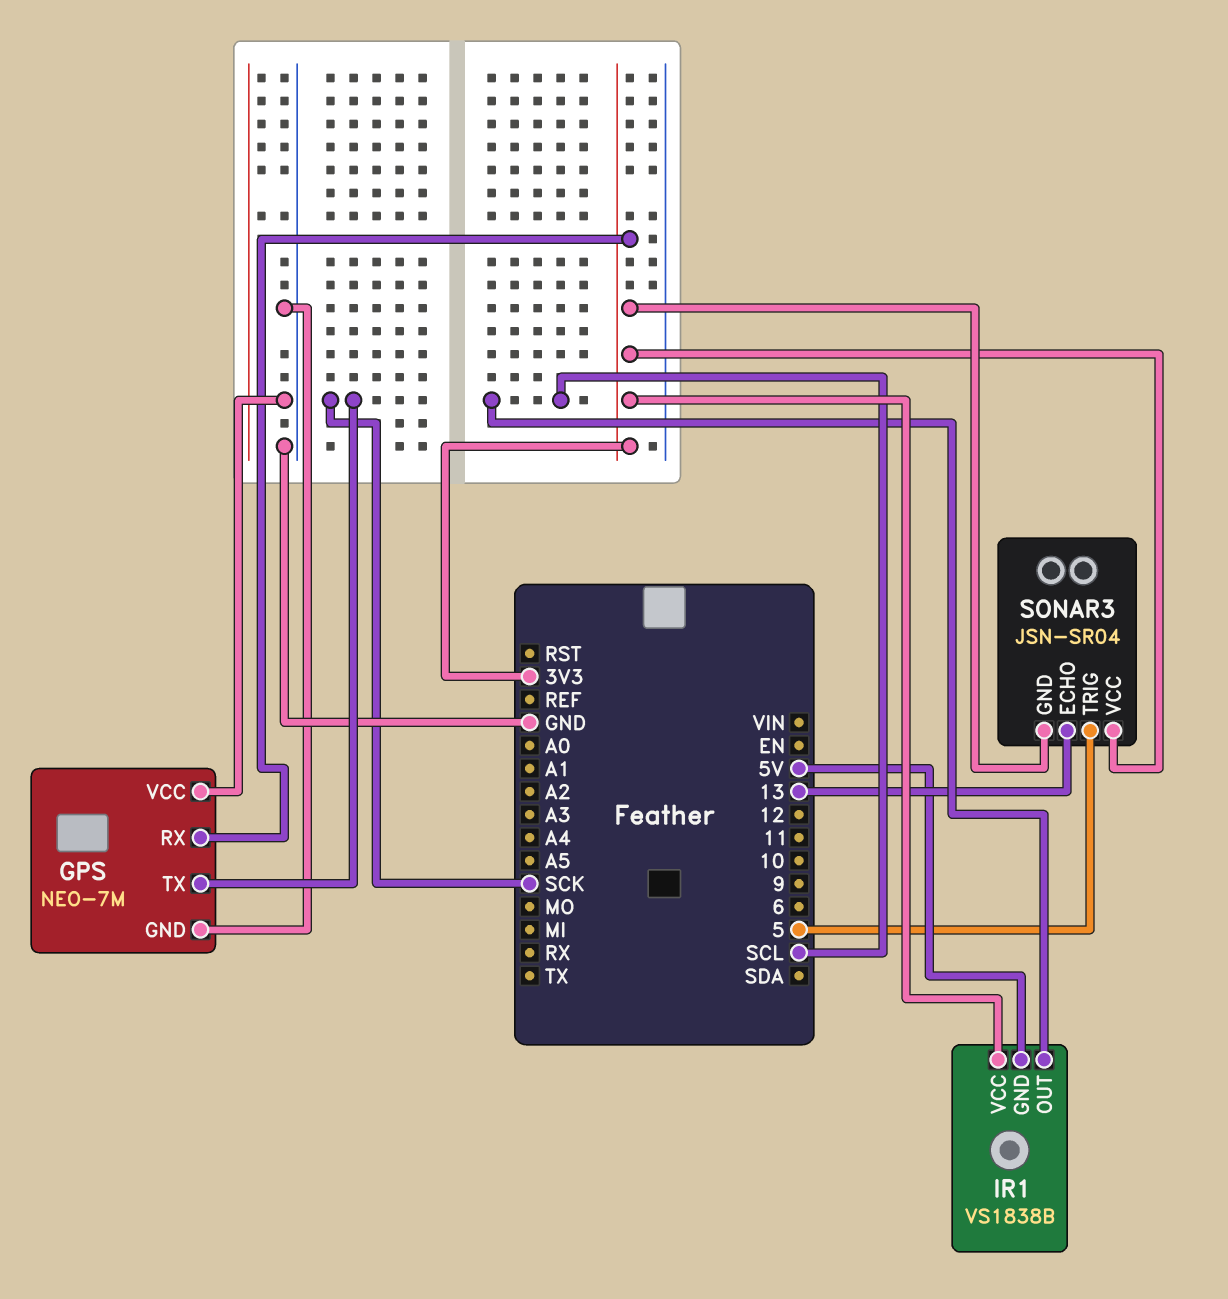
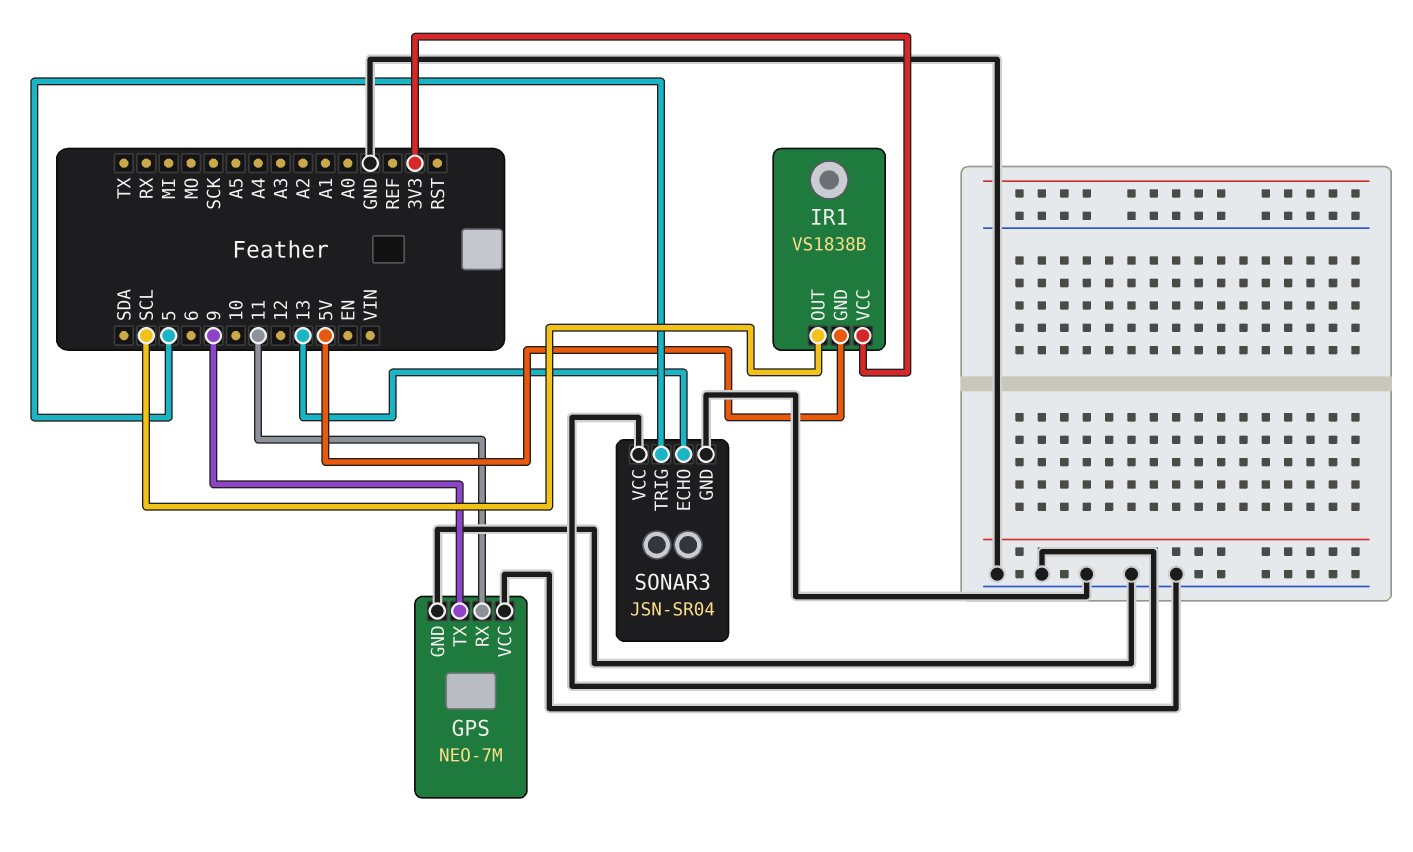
GPS pin RX: 3V3 -> 11
GPS pin TX: SCK -> 9
SONAR3 pin GND: 3V3 -> GND
SONAR3 pin VCC: 3V3 -> GND

